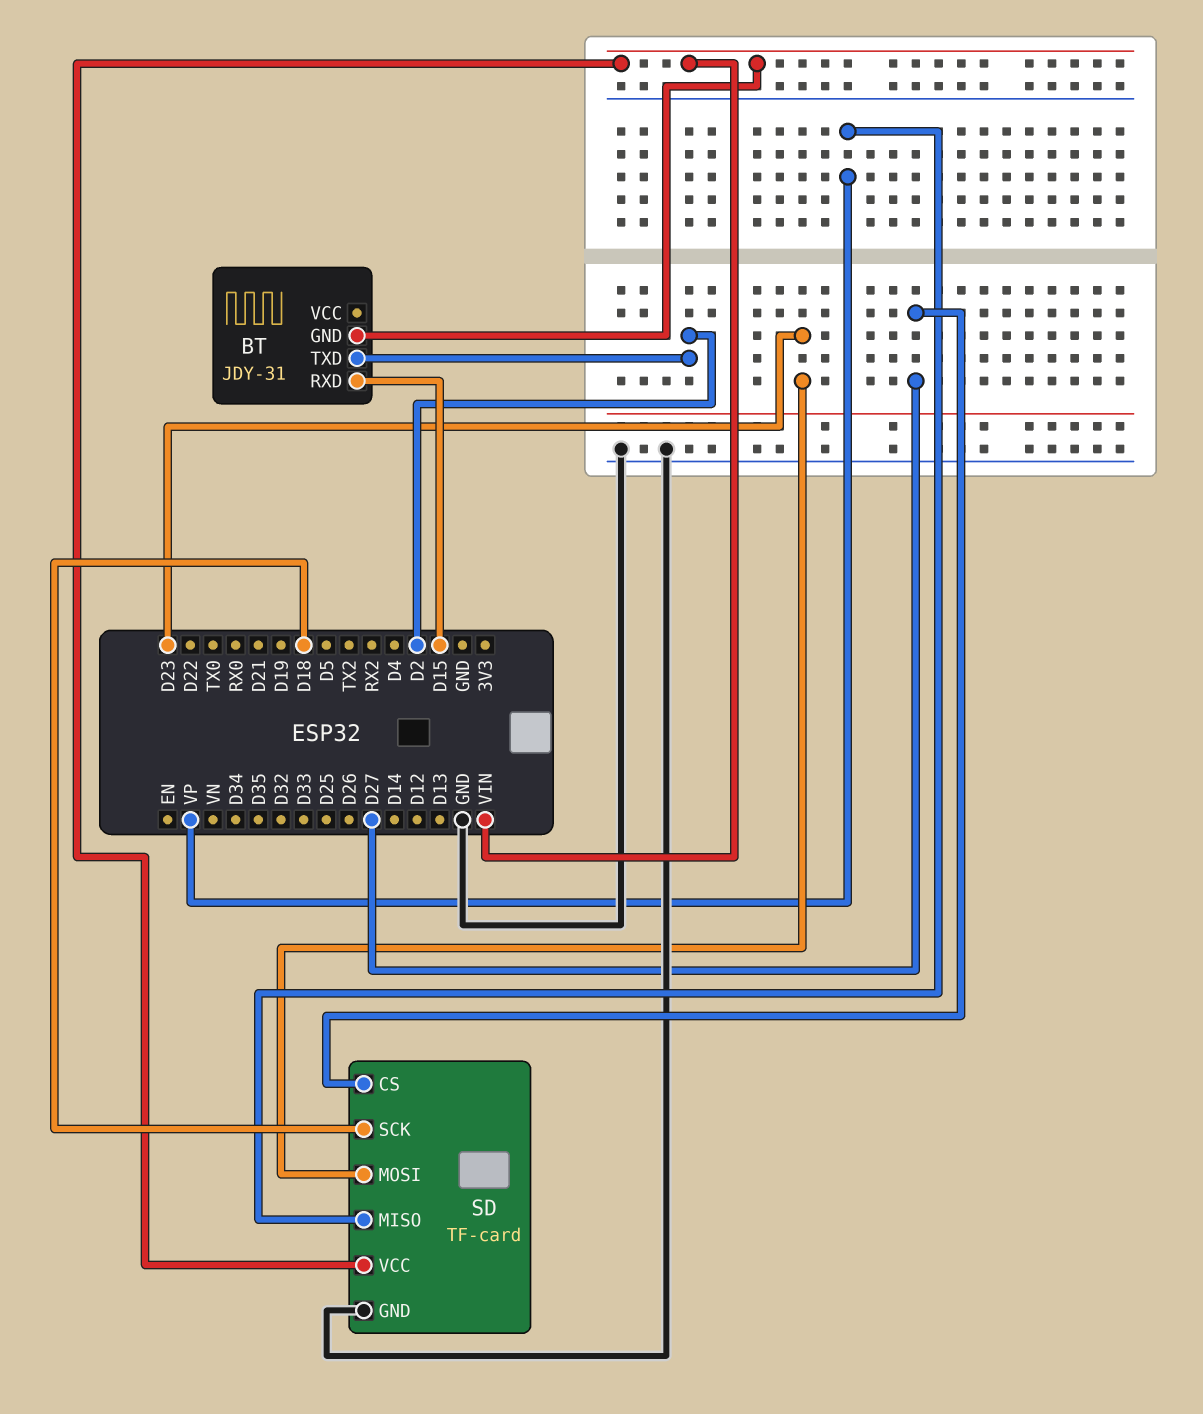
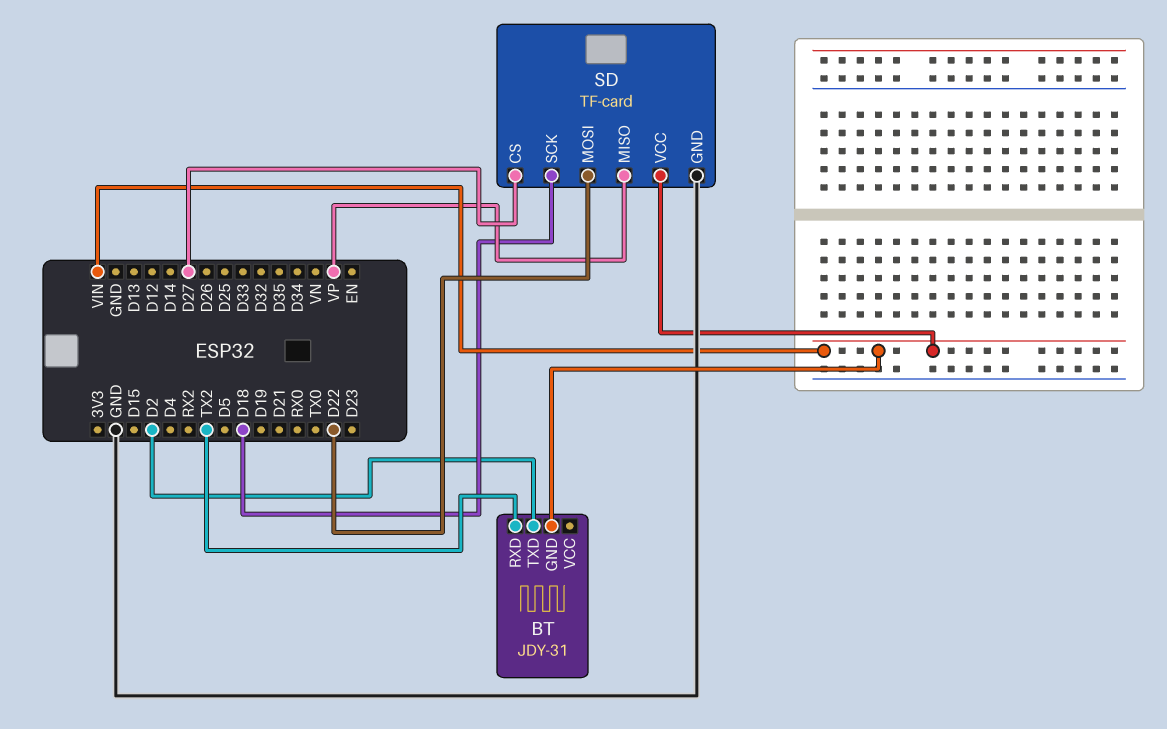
BT pin RXD: D15 -> TX2
SD pin MOSI: D23 -> D22

